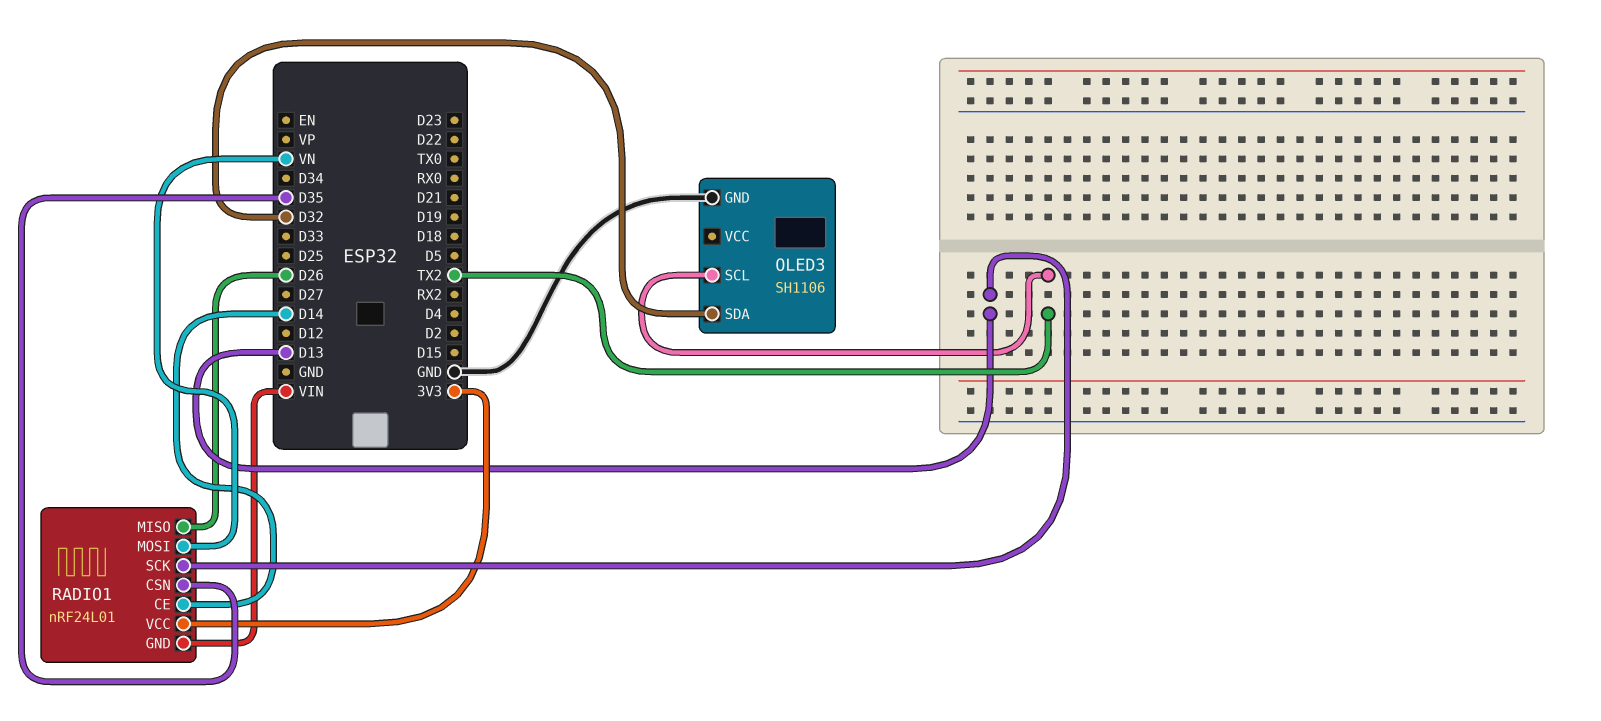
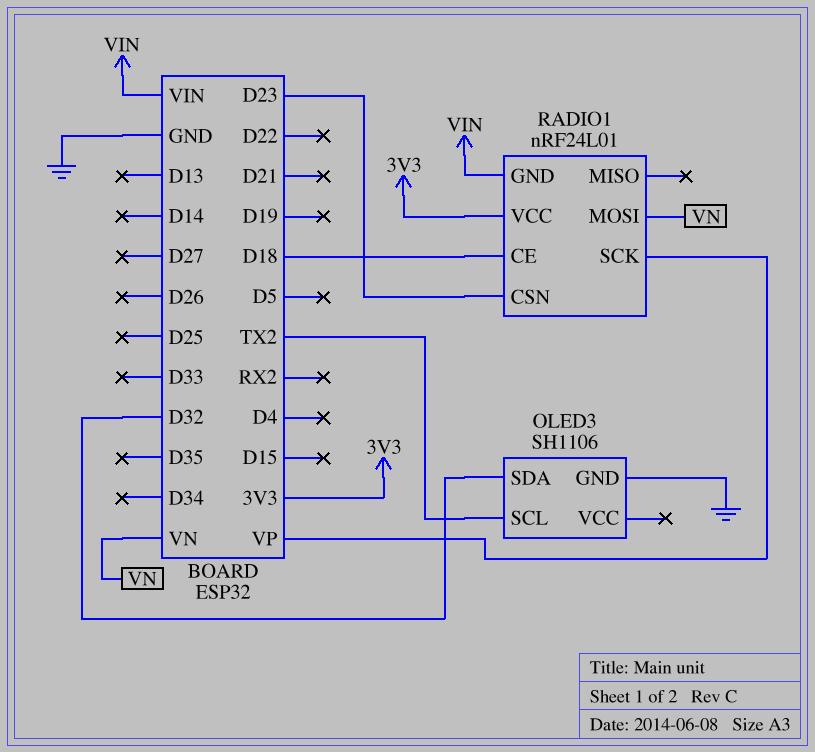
RADIO1 pin CE: D14 -> D18
RADIO1 pin CSN: D35 -> D23
RADIO1 pin MISO: D26 -> none
RADIO1 pin SCK: D13 -> VP

